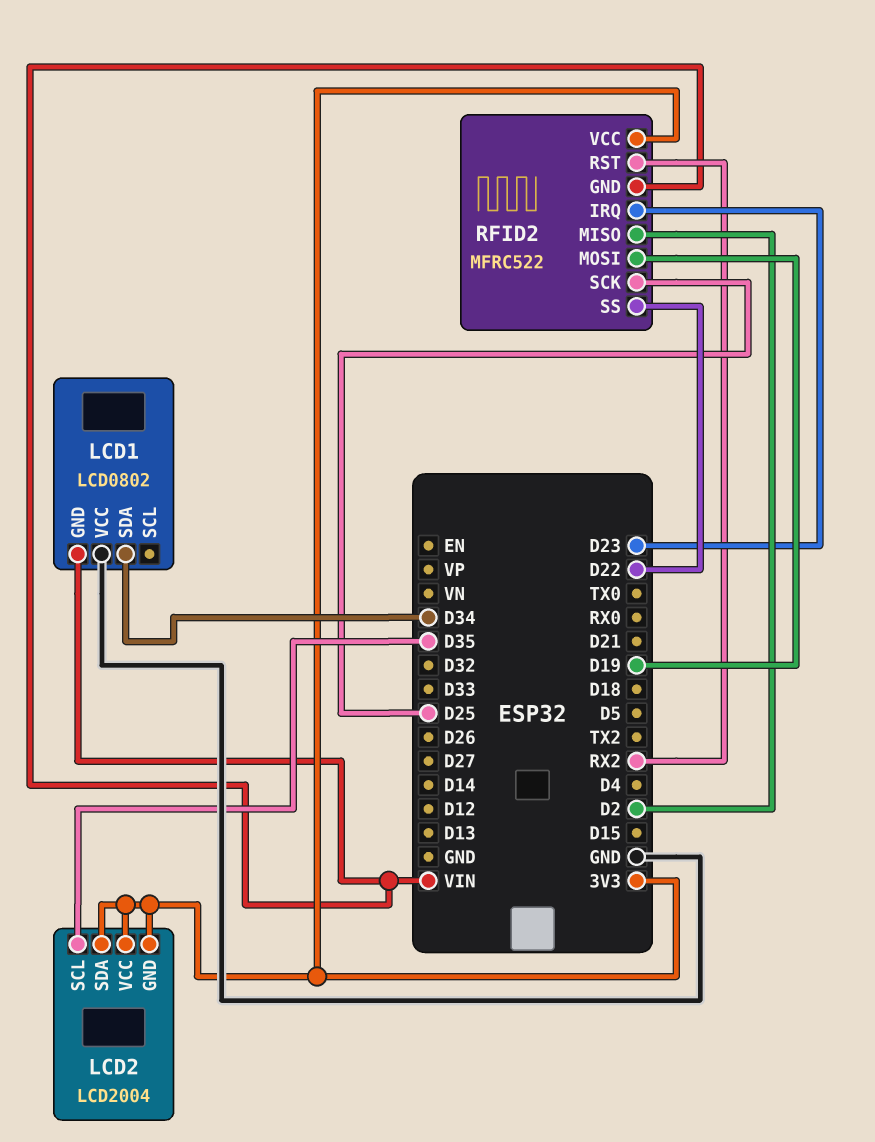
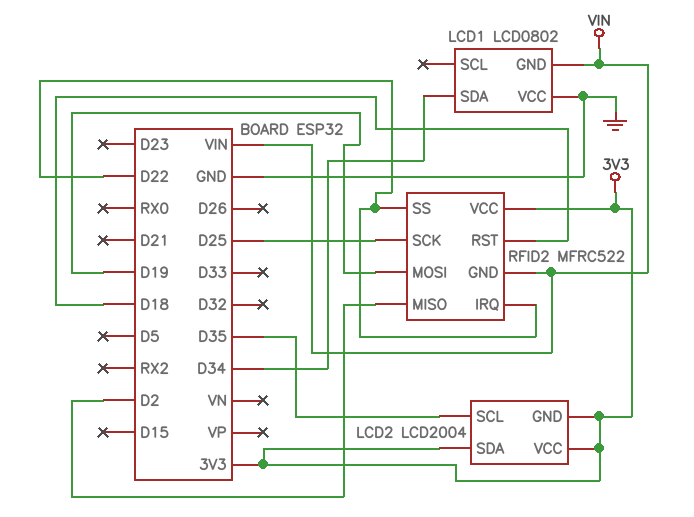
RFID2 pin IRQ: D23 -> D22
RFID2 pin RST: RX2 -> D18

